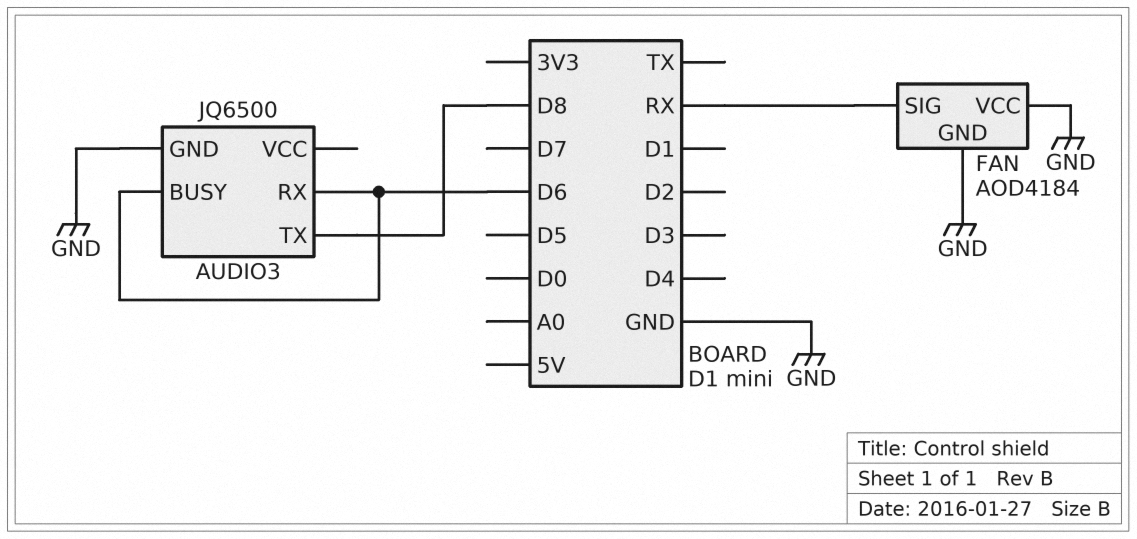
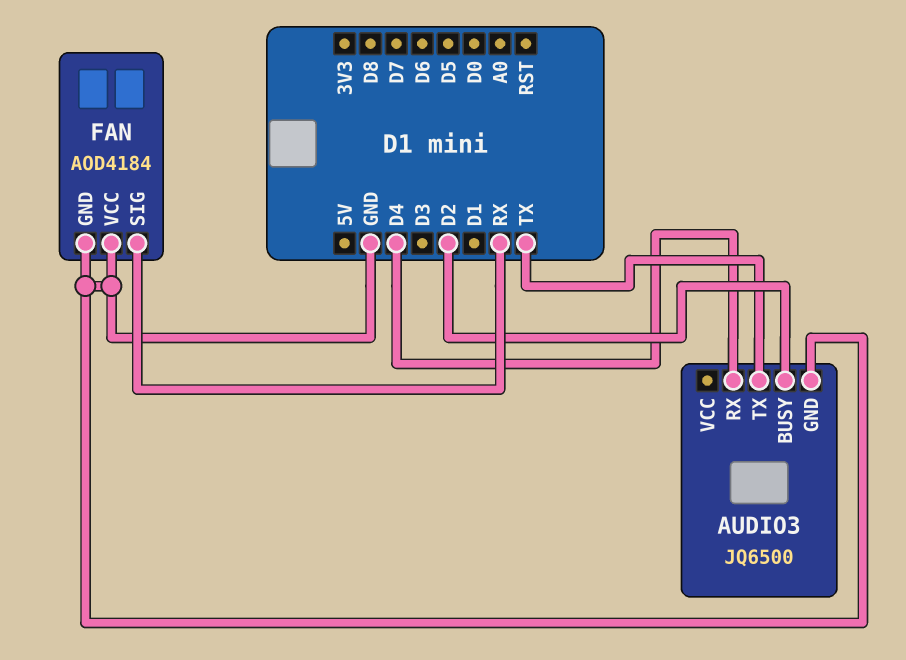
AUDIO3 pin BUSY: D6 -> D2
AUDIO3 pin RX: D6 -> D4
AUDIO3 pin TX: D8 -> TX

